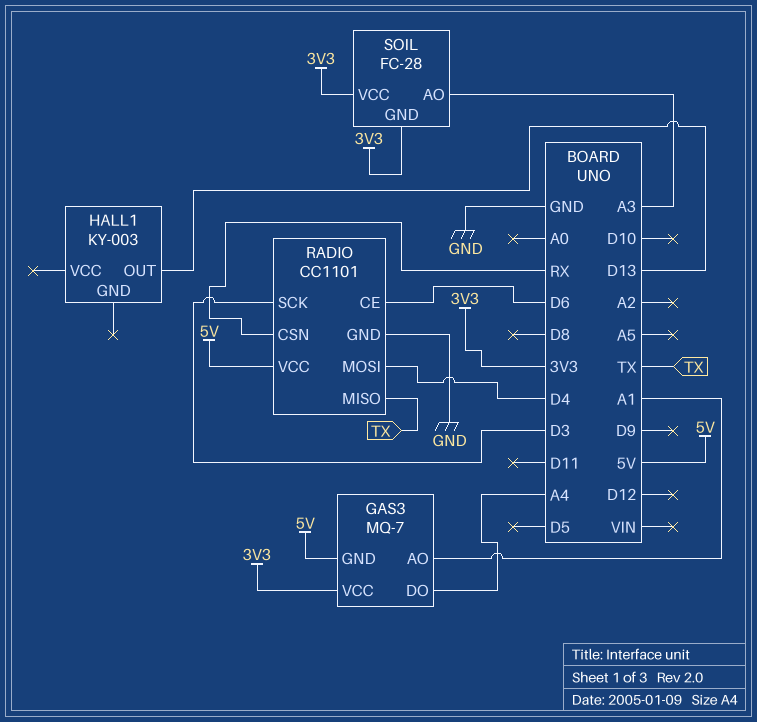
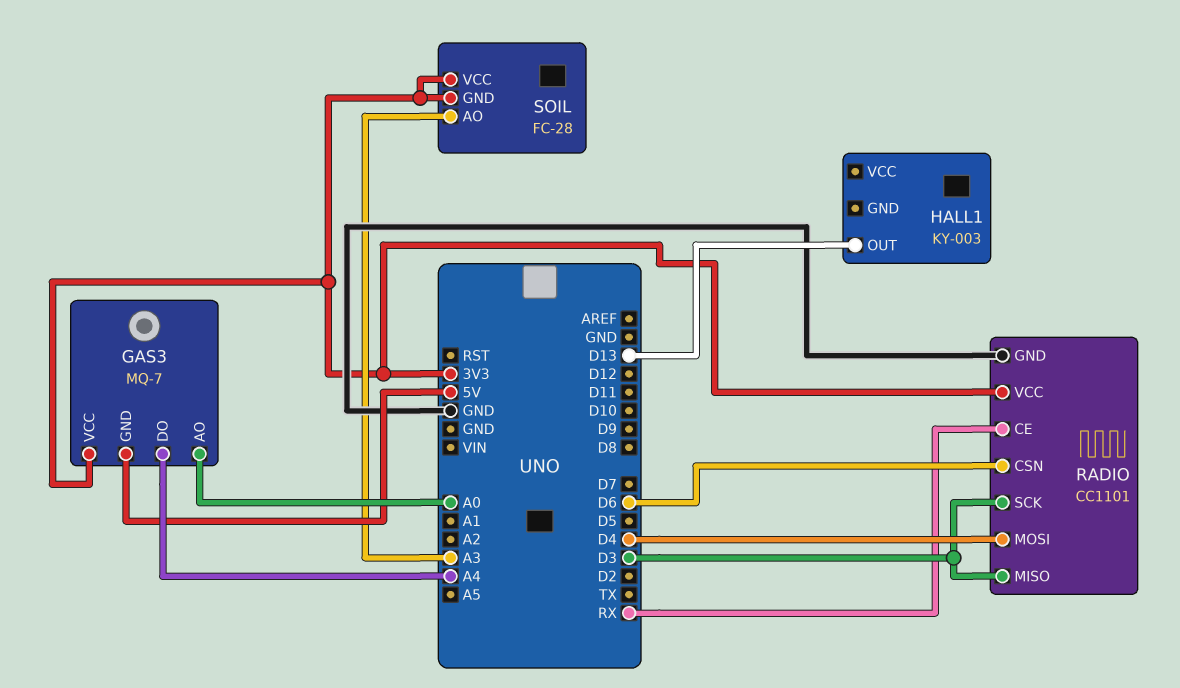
GAS3 pin AO: A1 -> A0
RADIO pin CE: D6 -> RX
RADIO pin CSN: RX -> D6
RADIO pin MISO: TX -> D3
RADIO pin VCC: 5V -> 3V3

